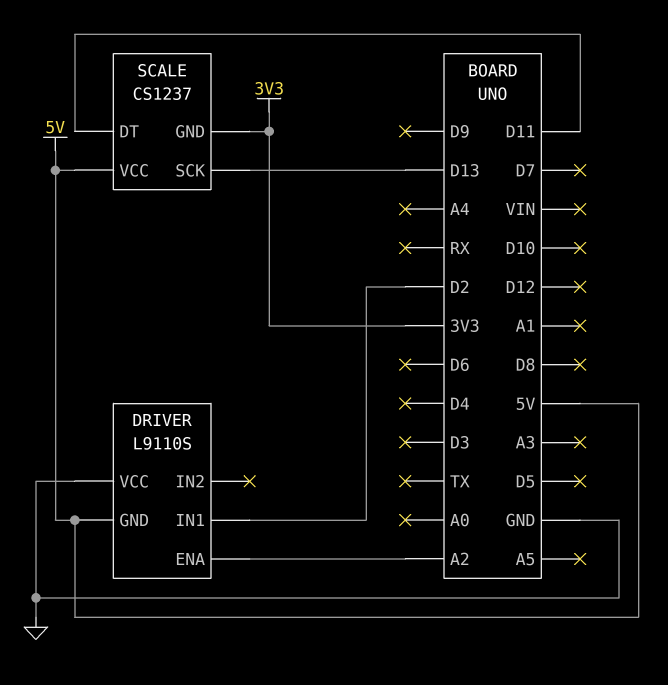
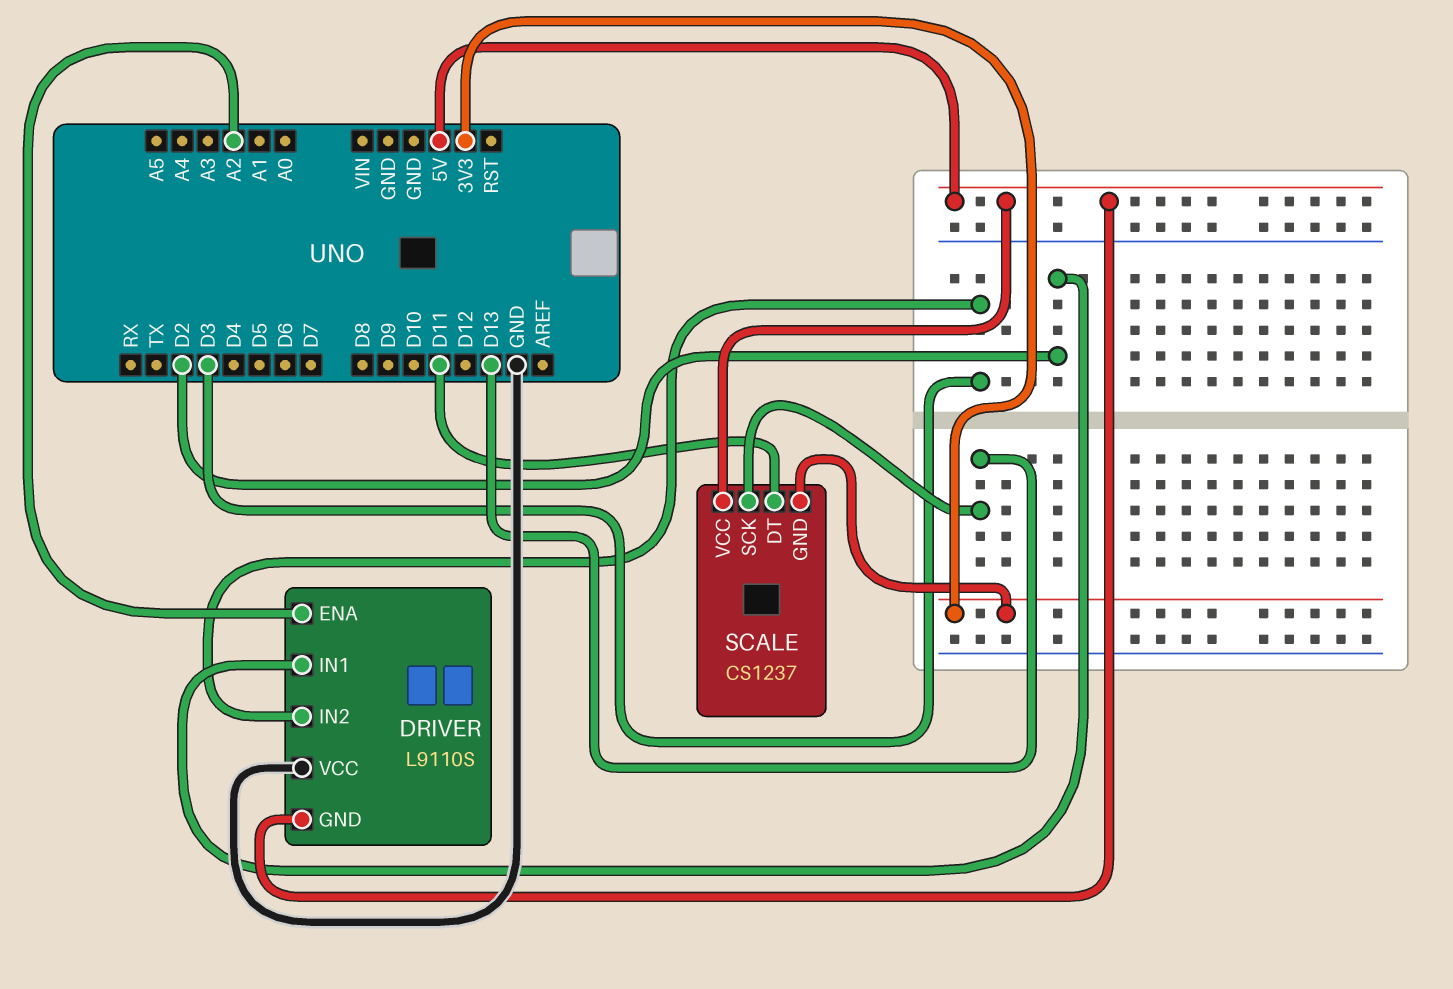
DRIVER pin IN2: none -> D3

